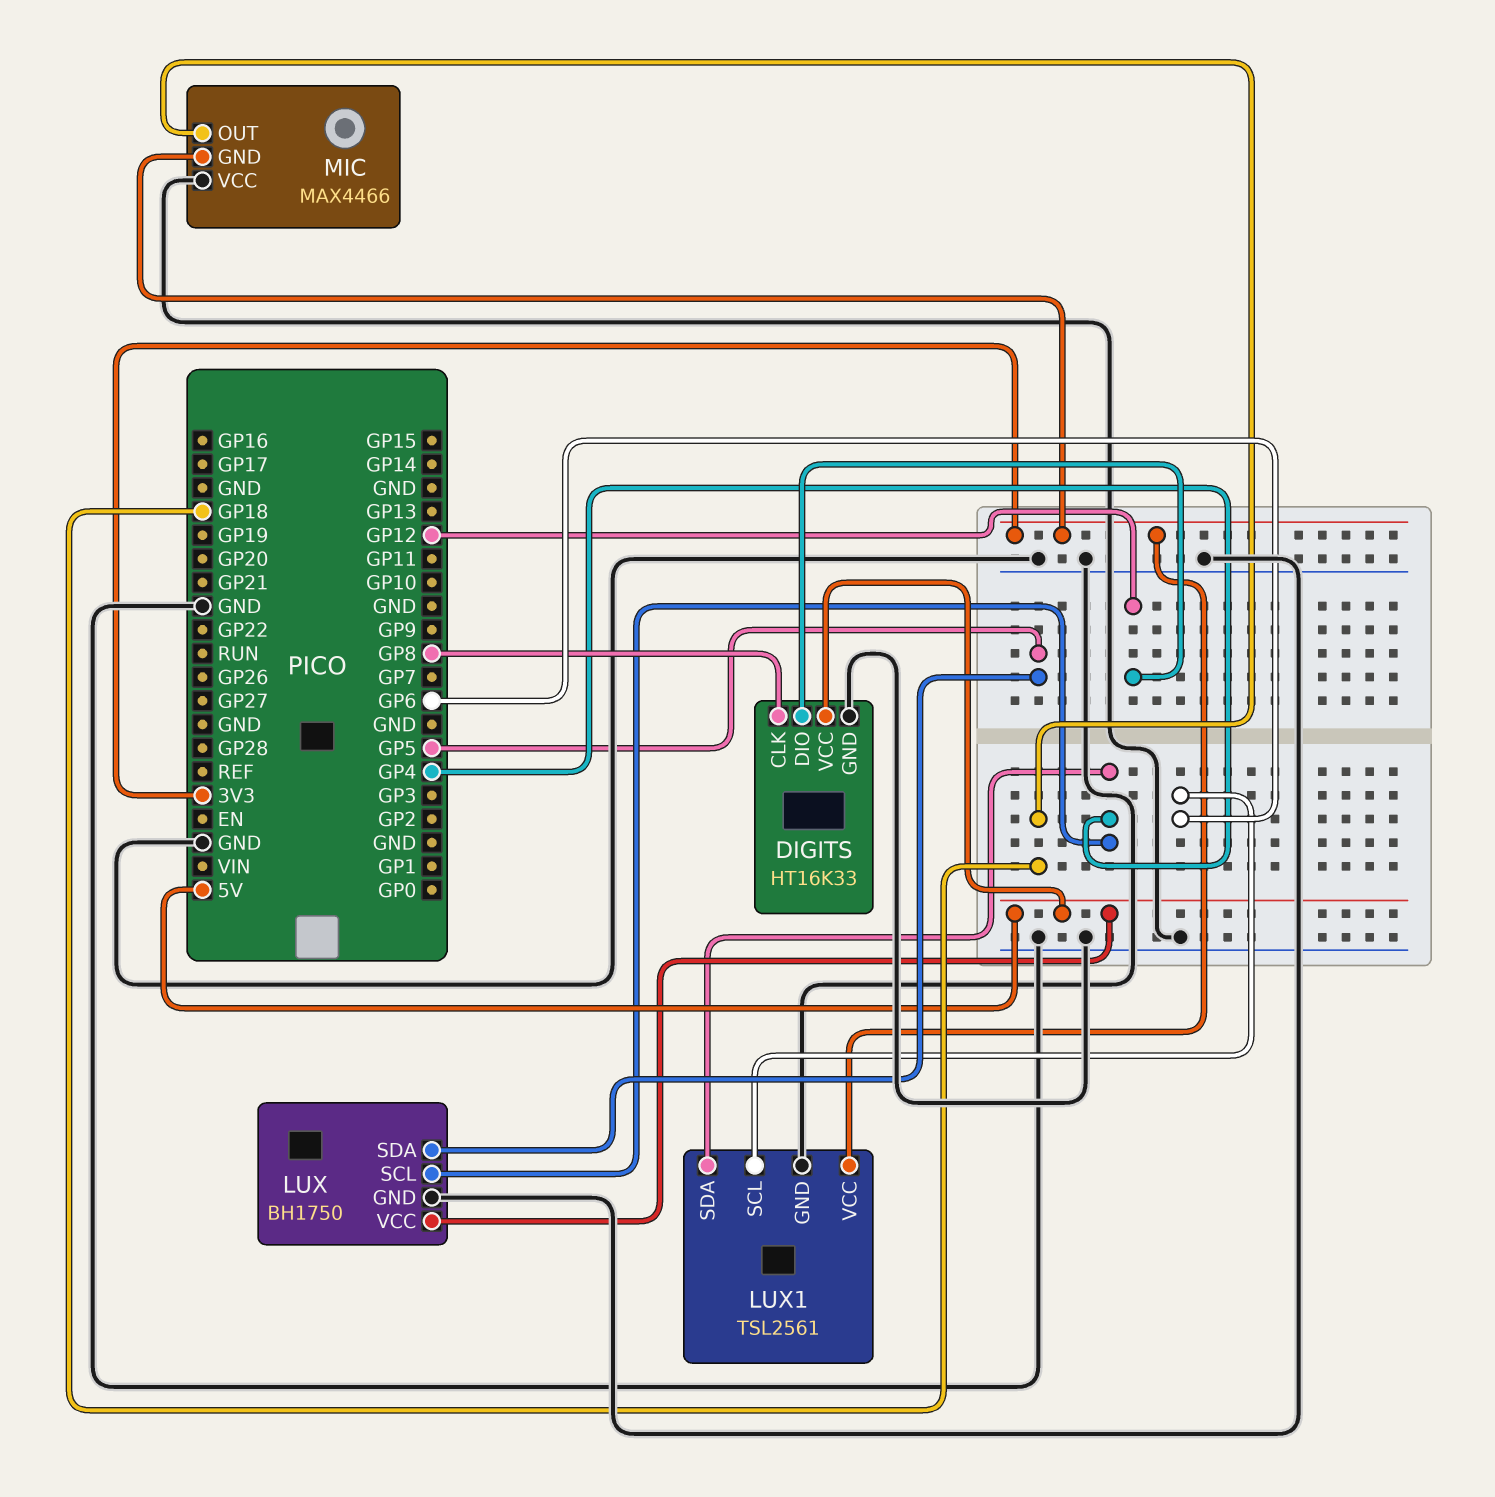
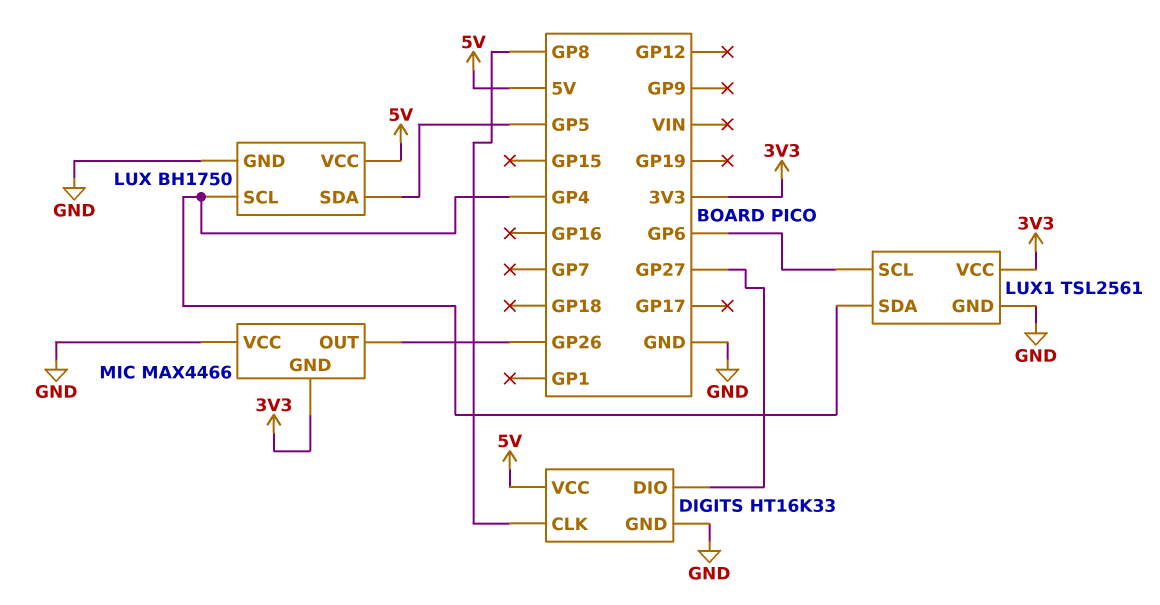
DIGITS pin DIO: GP12 -> GP27
MIC pin OUT: GP18 -> GP26

